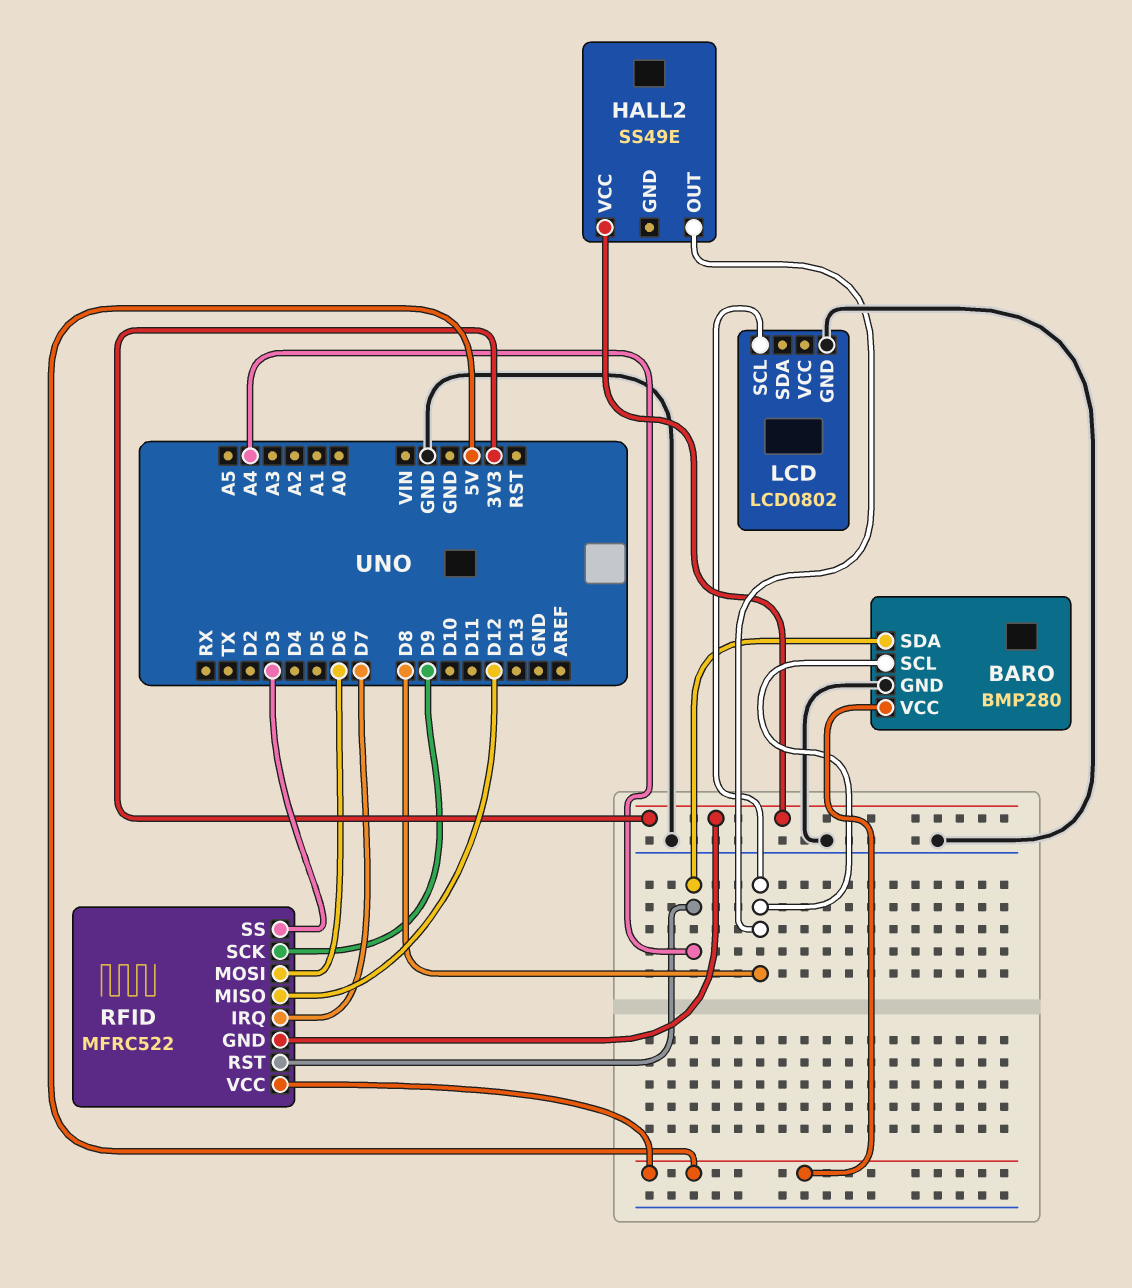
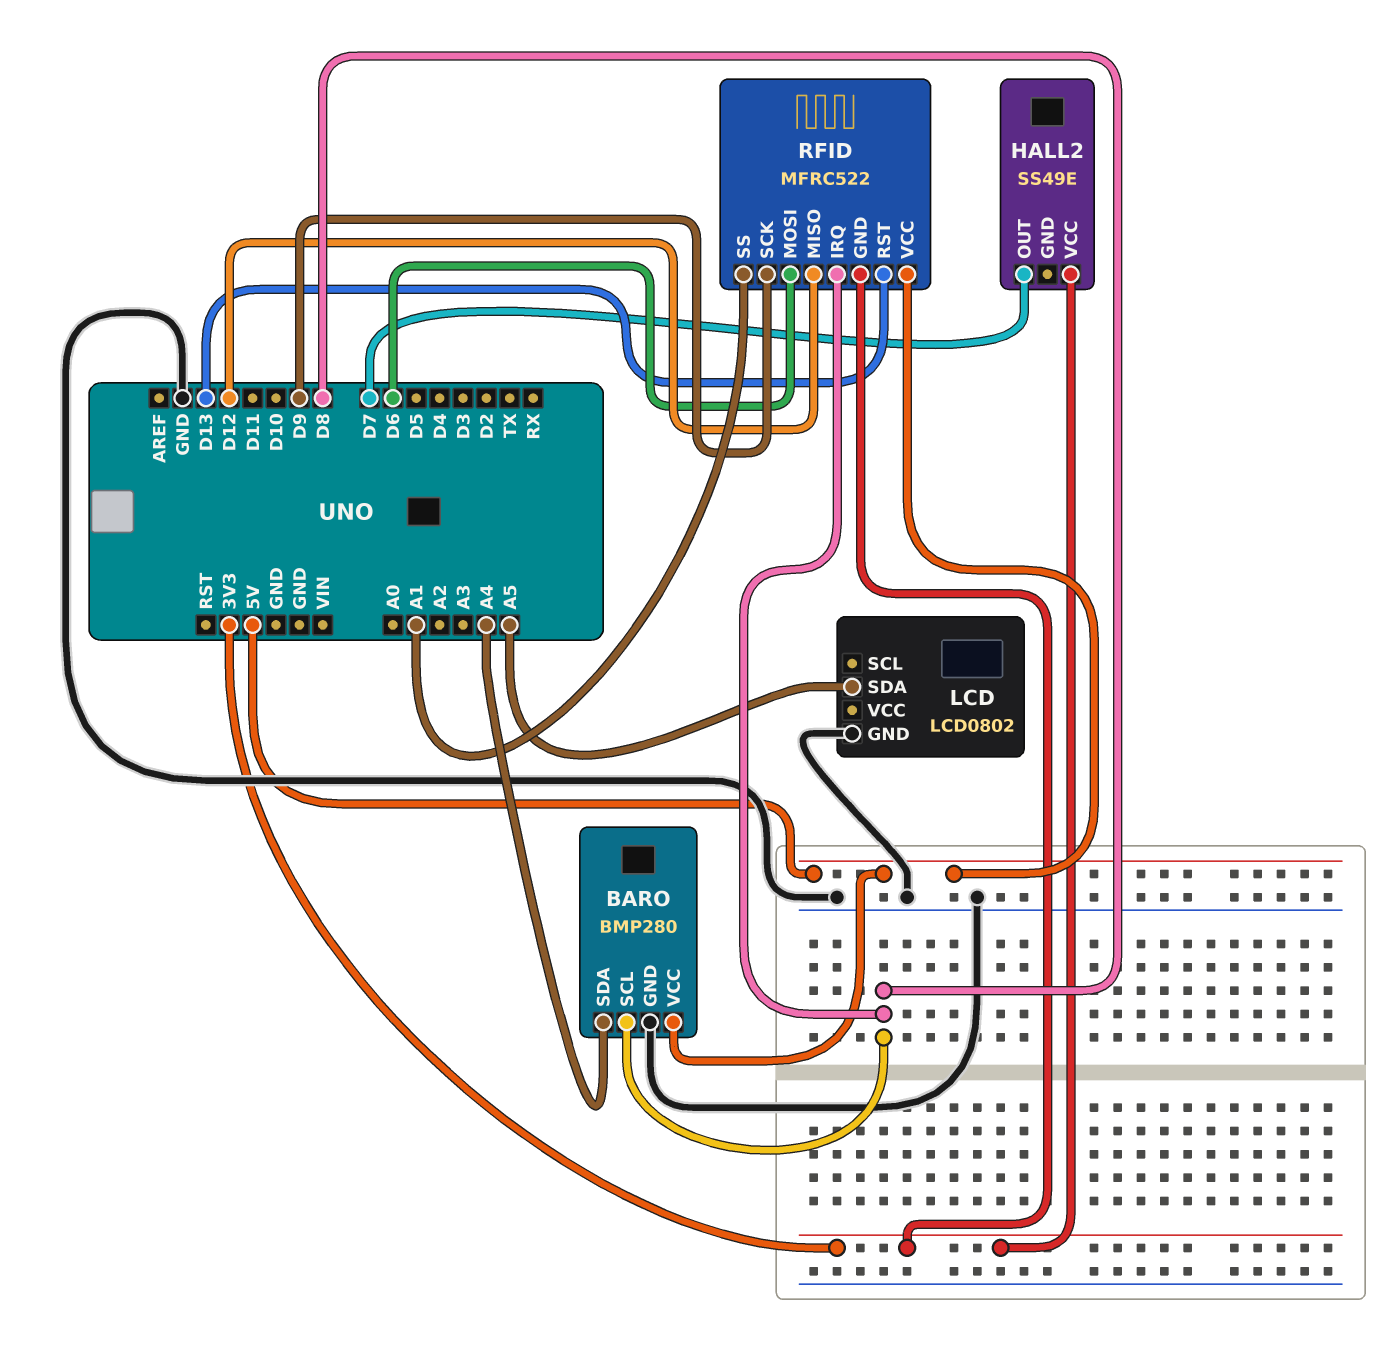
HALL2 pin OUT: D8 -> D7
LCD pin SCL: D8 -> none
LCD pin SDA: none -> A5
RFID pin IRQ: D7 -> D8
RFID pin RST: A4 -> D13
RFID pin SS: D3 -> A1

